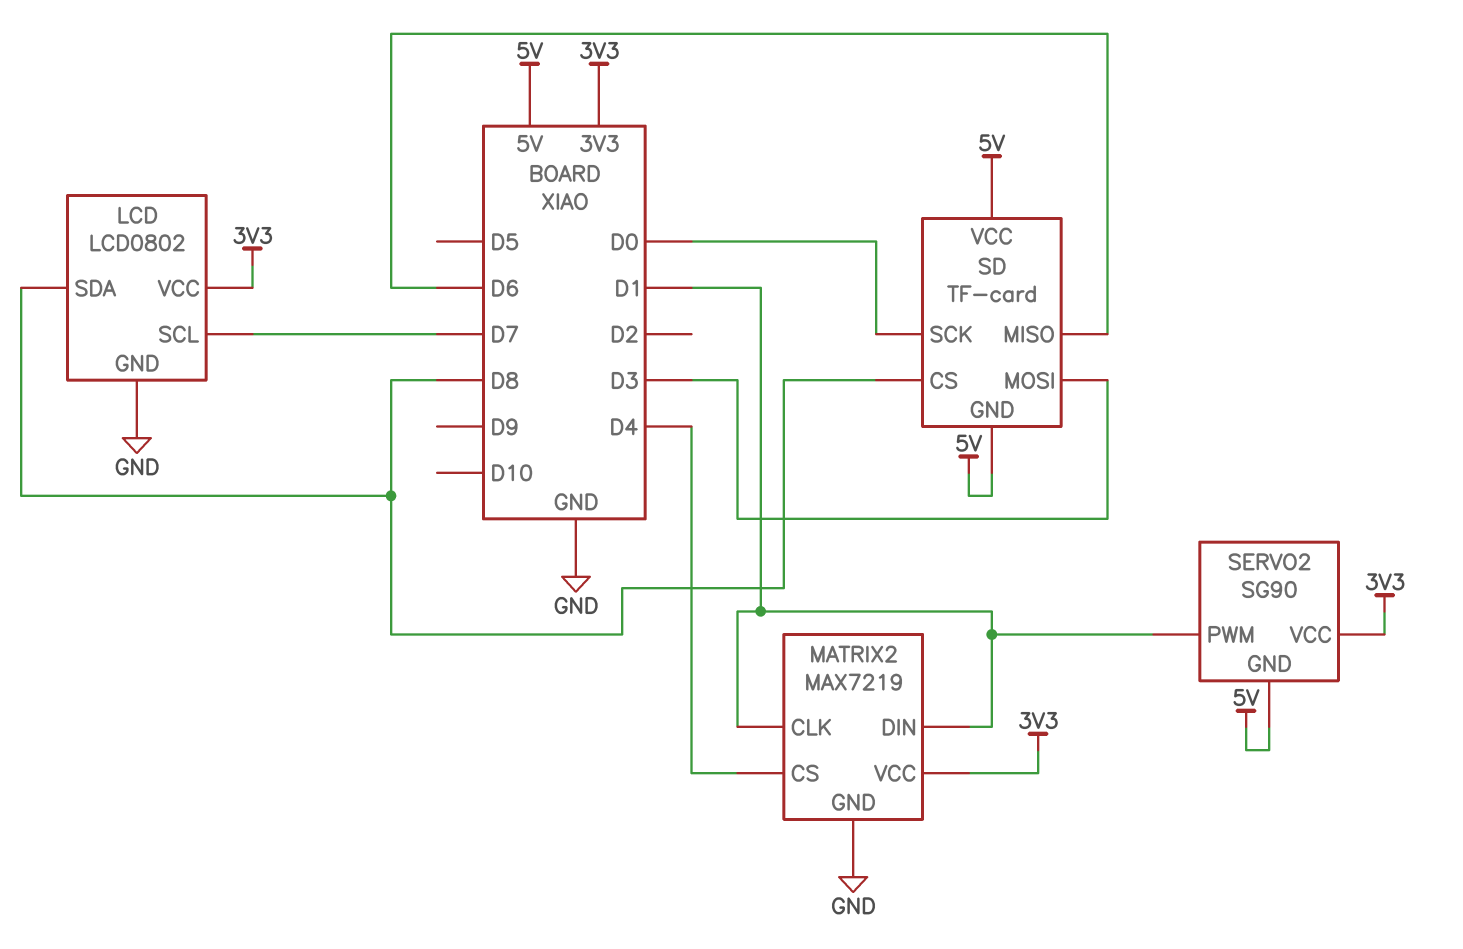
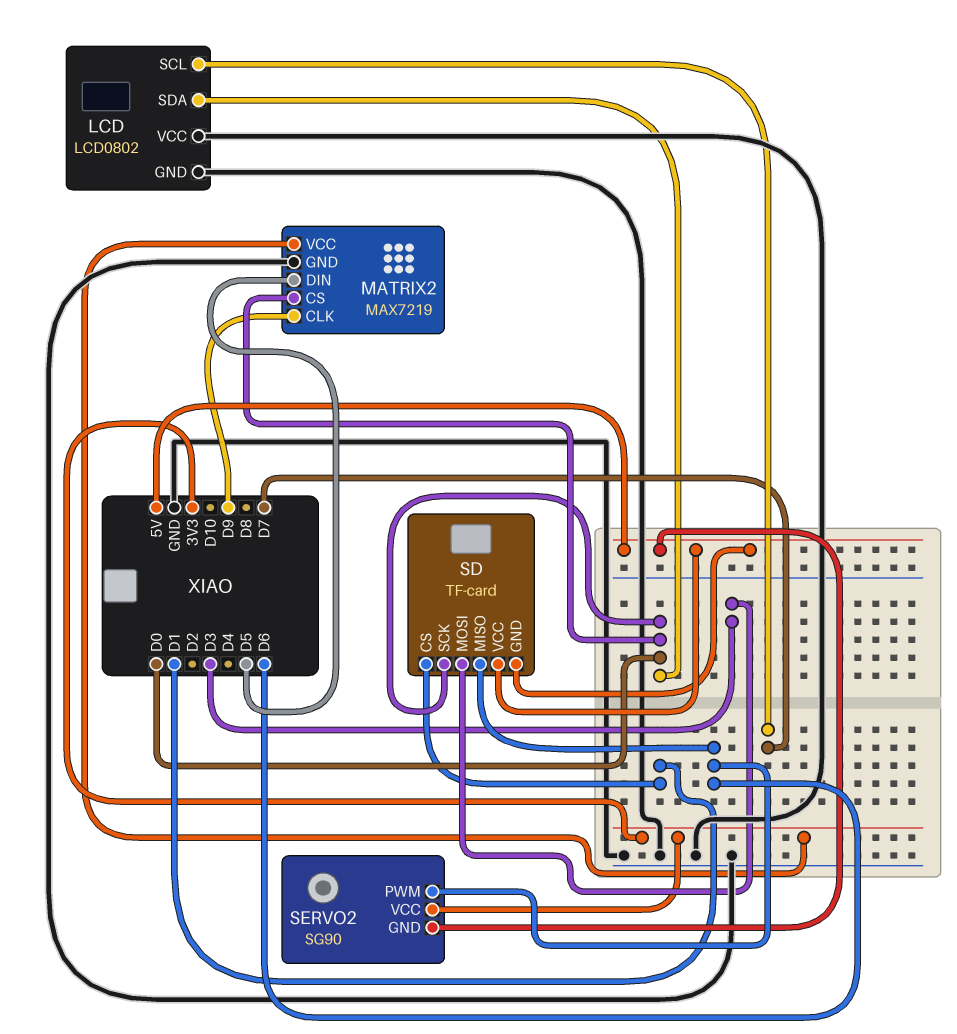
LCD pin SDA: D8 -> D0
LCD pin VCC: 3V3 -> GND
MATRIX2 pin CLK: D1 -> D9
MATRIX2 pin CS: D4 -> D0
MATRIX2 pin DIN: D1 -> D5
SD pin CS: D8 -> D1
SERVO2 pin PWM: D1 -> D6

